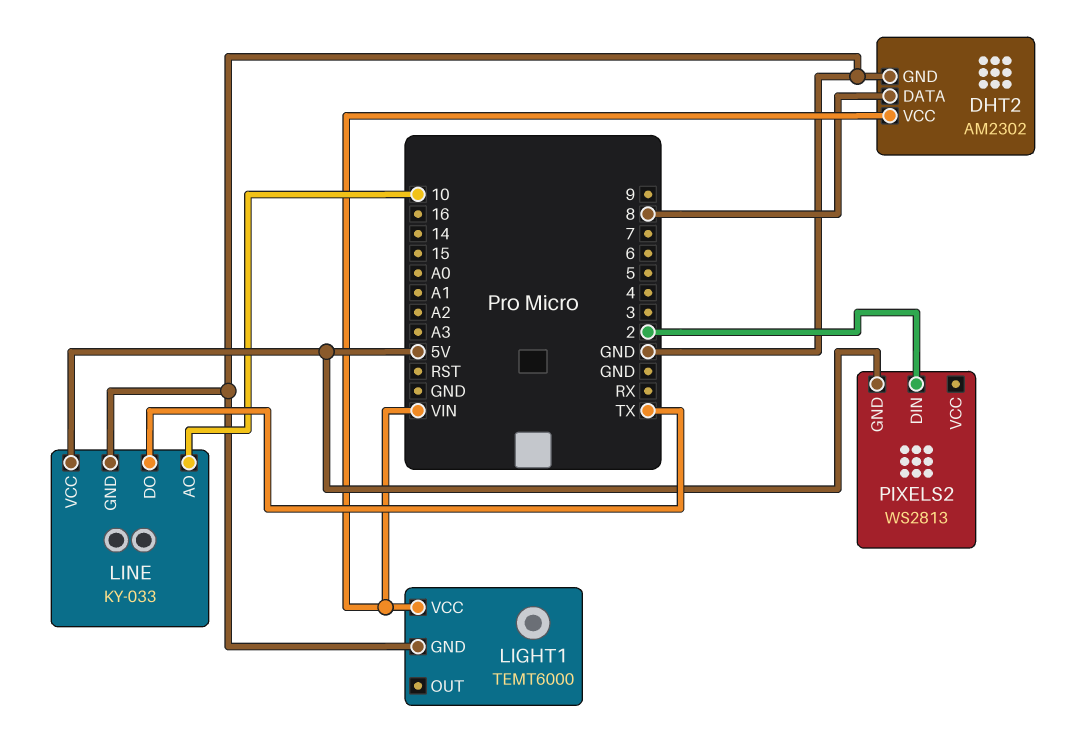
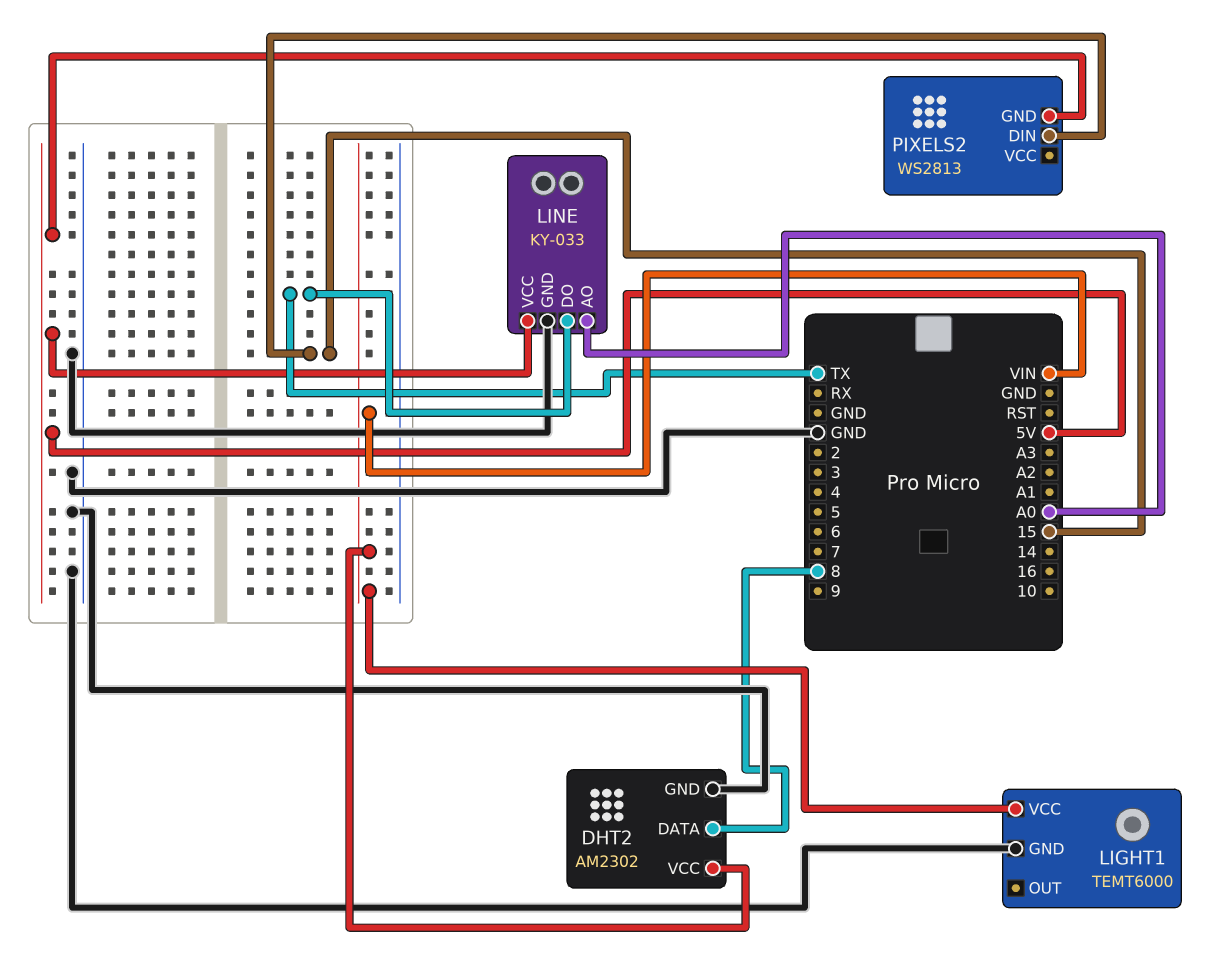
LINE pin AO: 10 -> A0
PIXELS2 pin DIN: 2 -> 15

